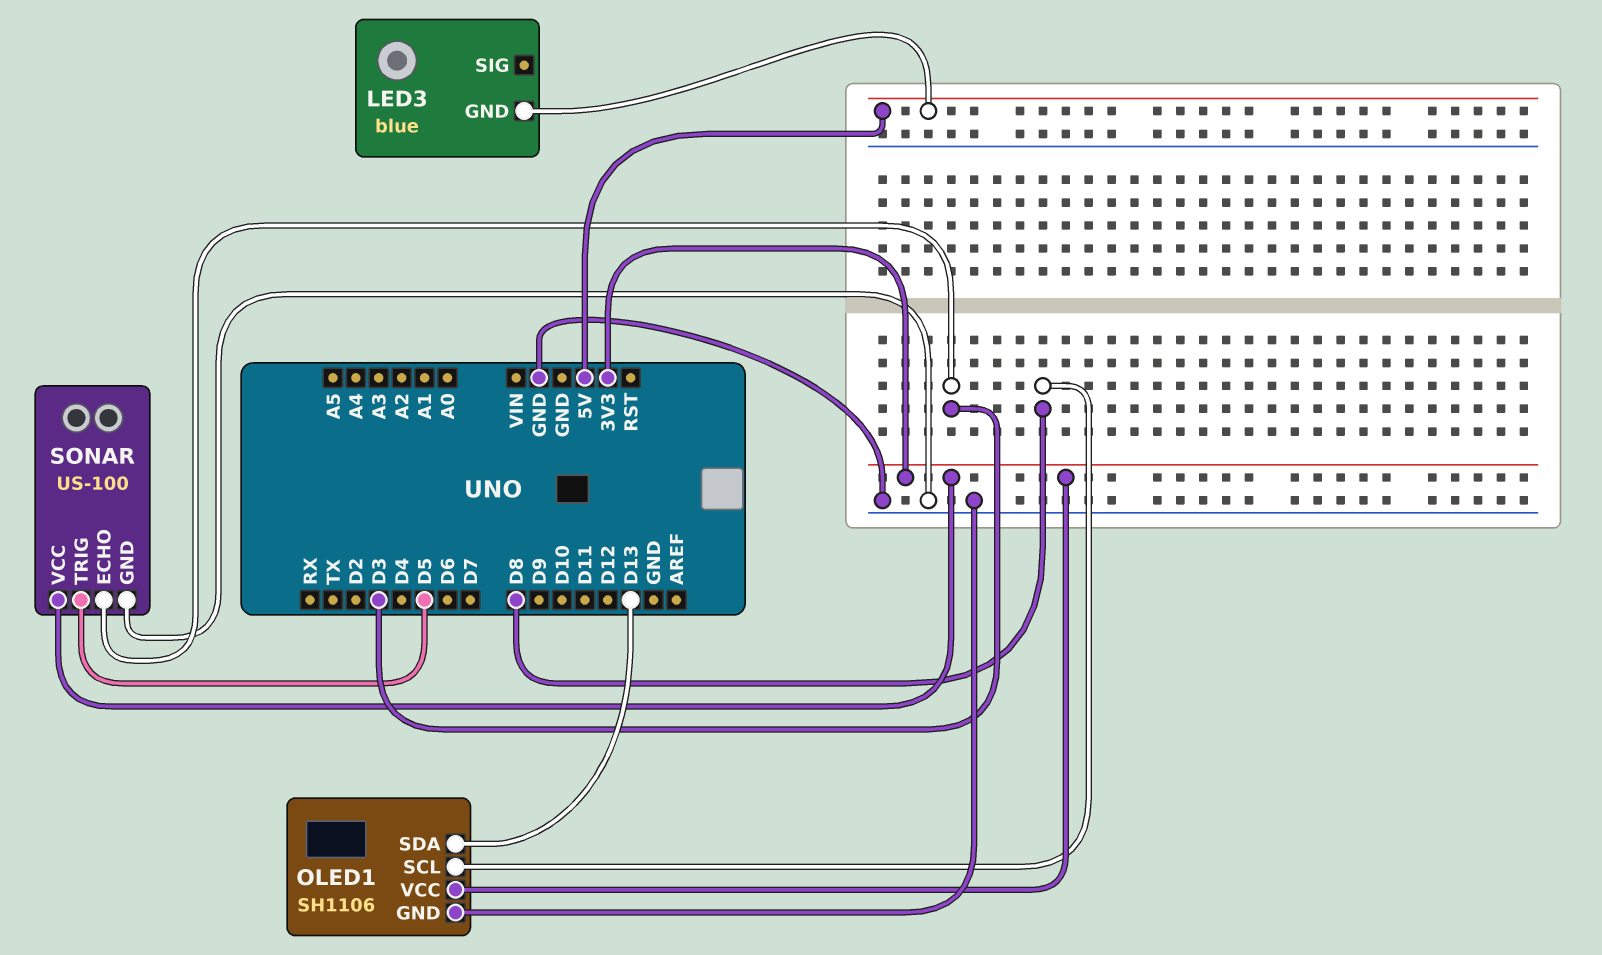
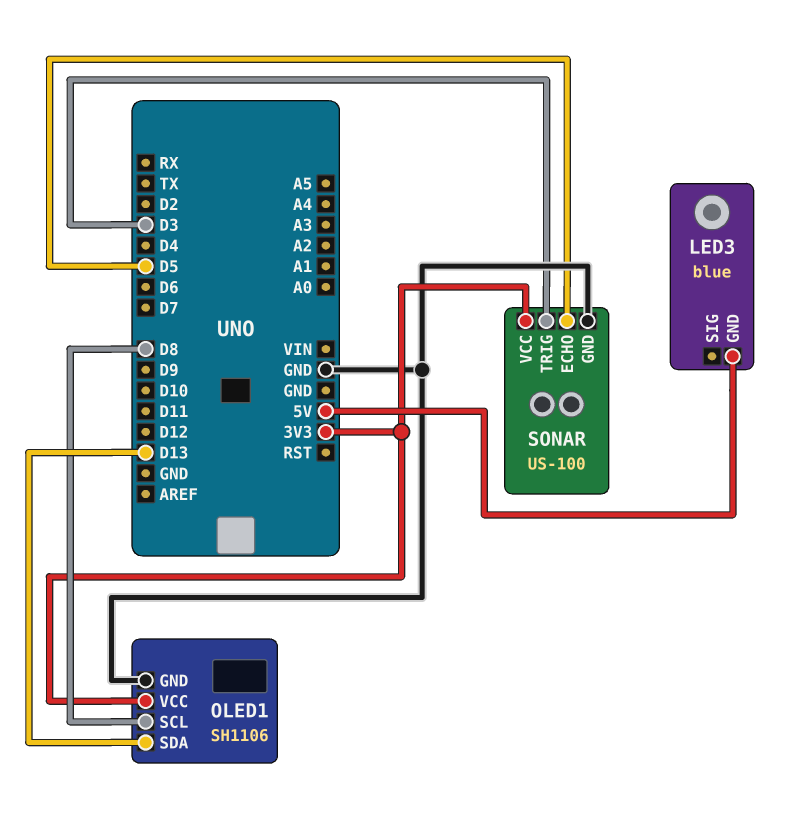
SONAR pin ECHO: D3 -> D5
SONAR pin TRIG: D5 -> D3

